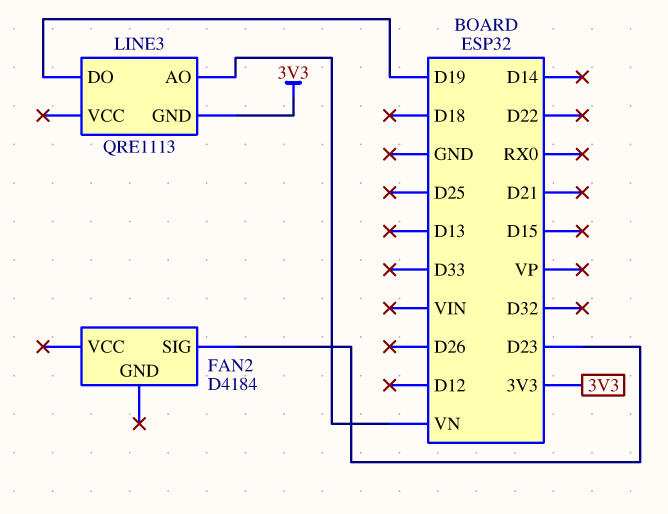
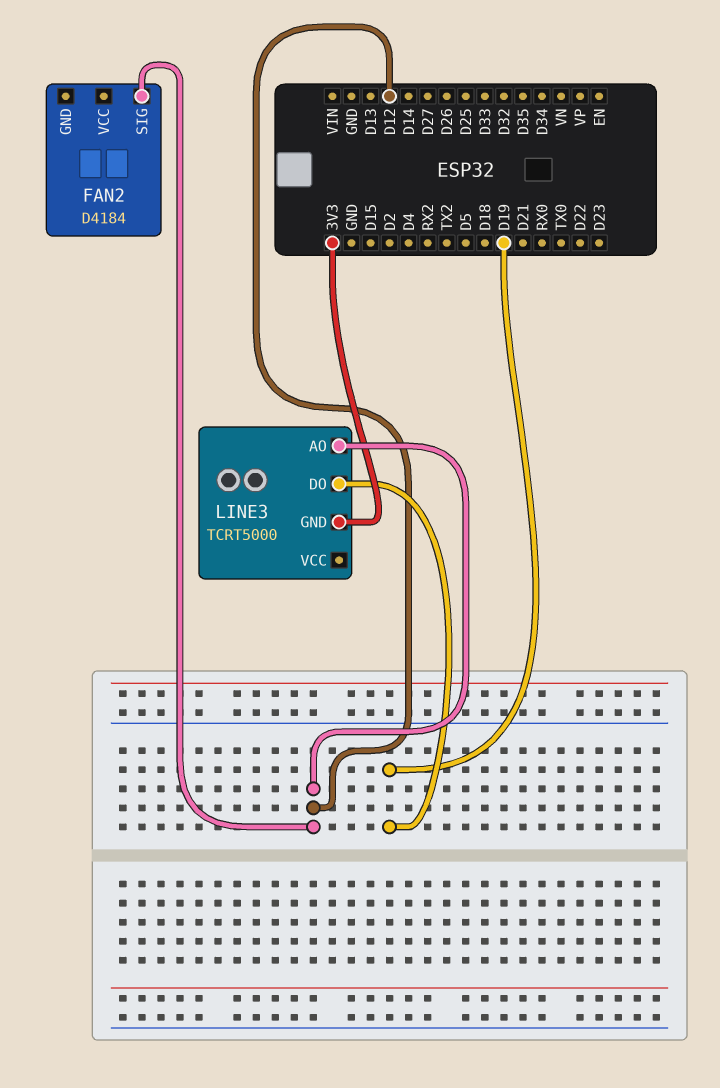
FAN2 pin SIG: D23 -> D12
LINE3: QRE1113 -> TCRT5000
LINE3 pin AO: VN -> D12

